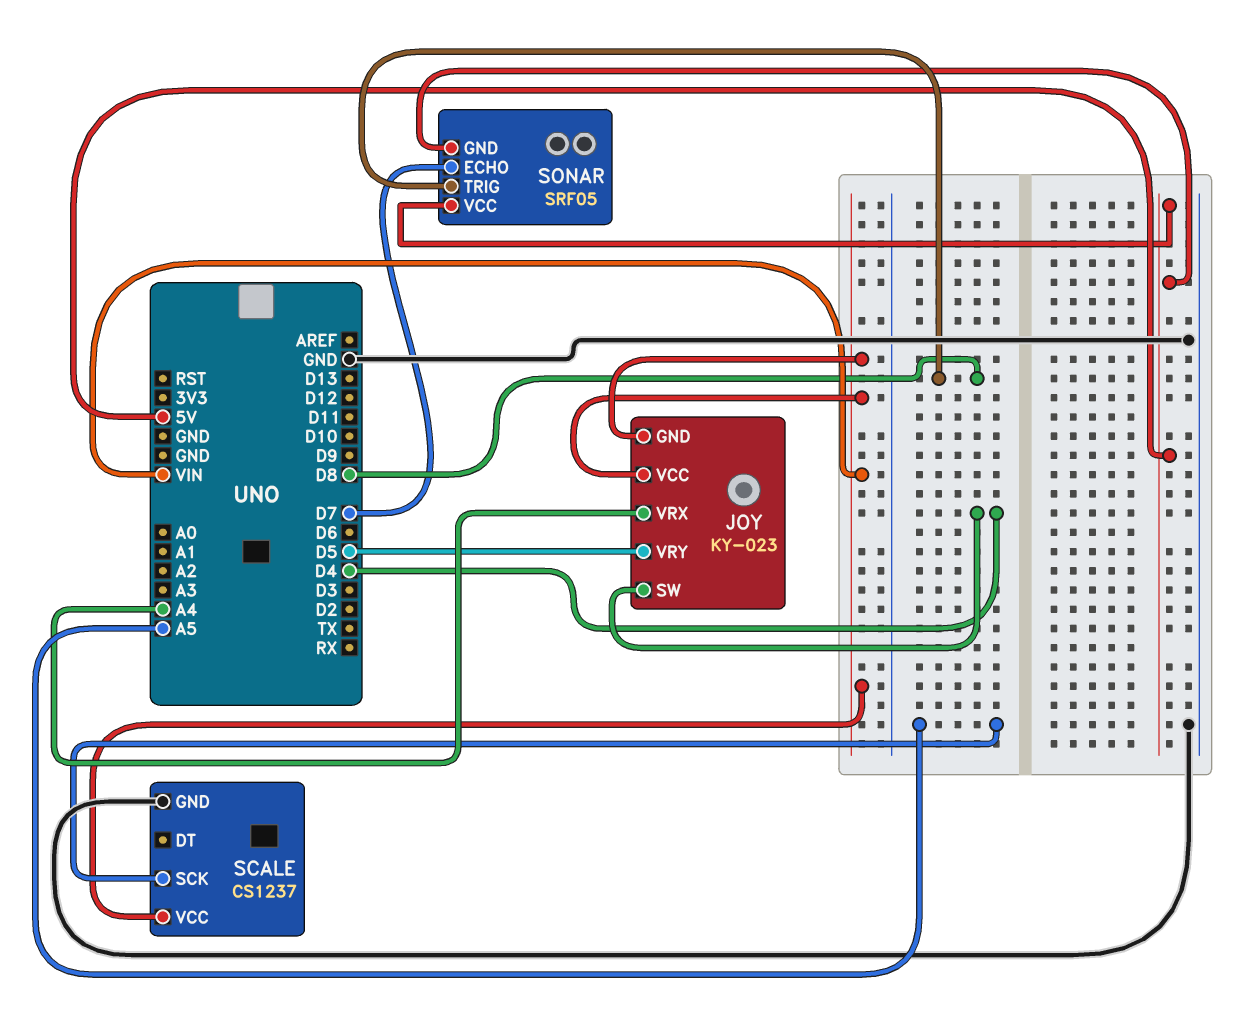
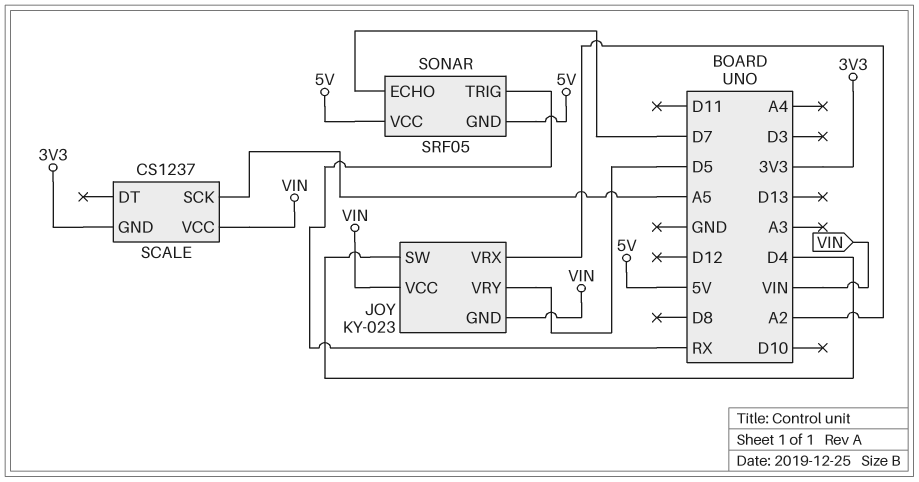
JOY pin VRX: A4 -> A2
SCALE pin GND: GND -> 3V3
SONAR pin TRIG: D8 -> RX

